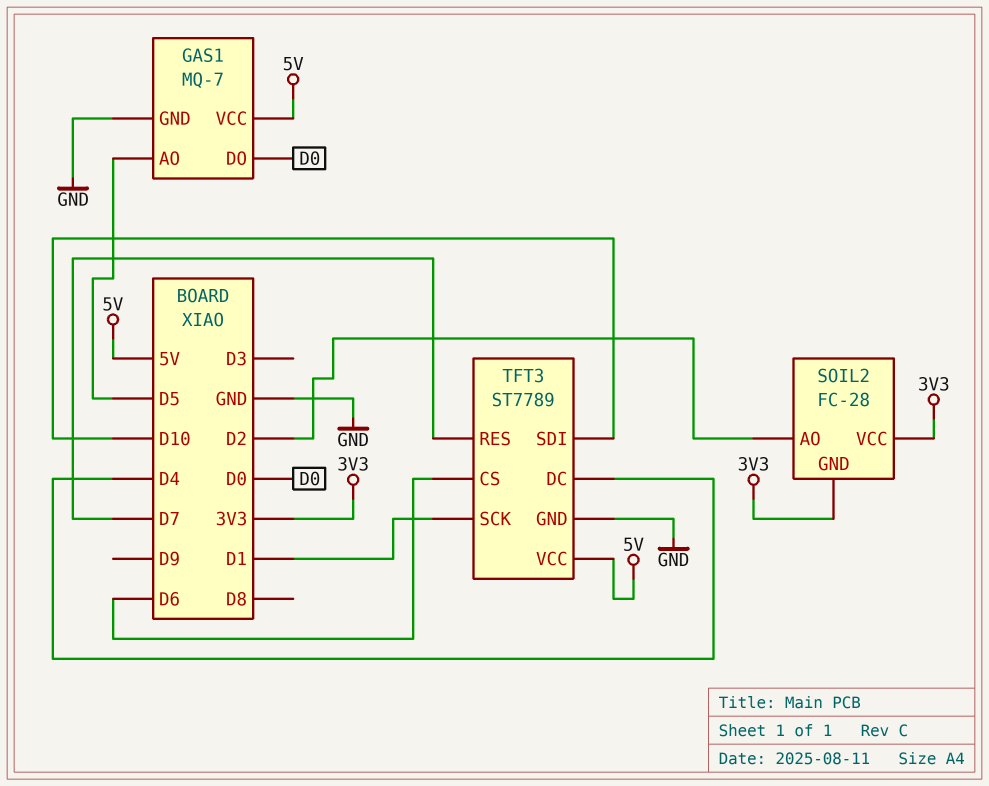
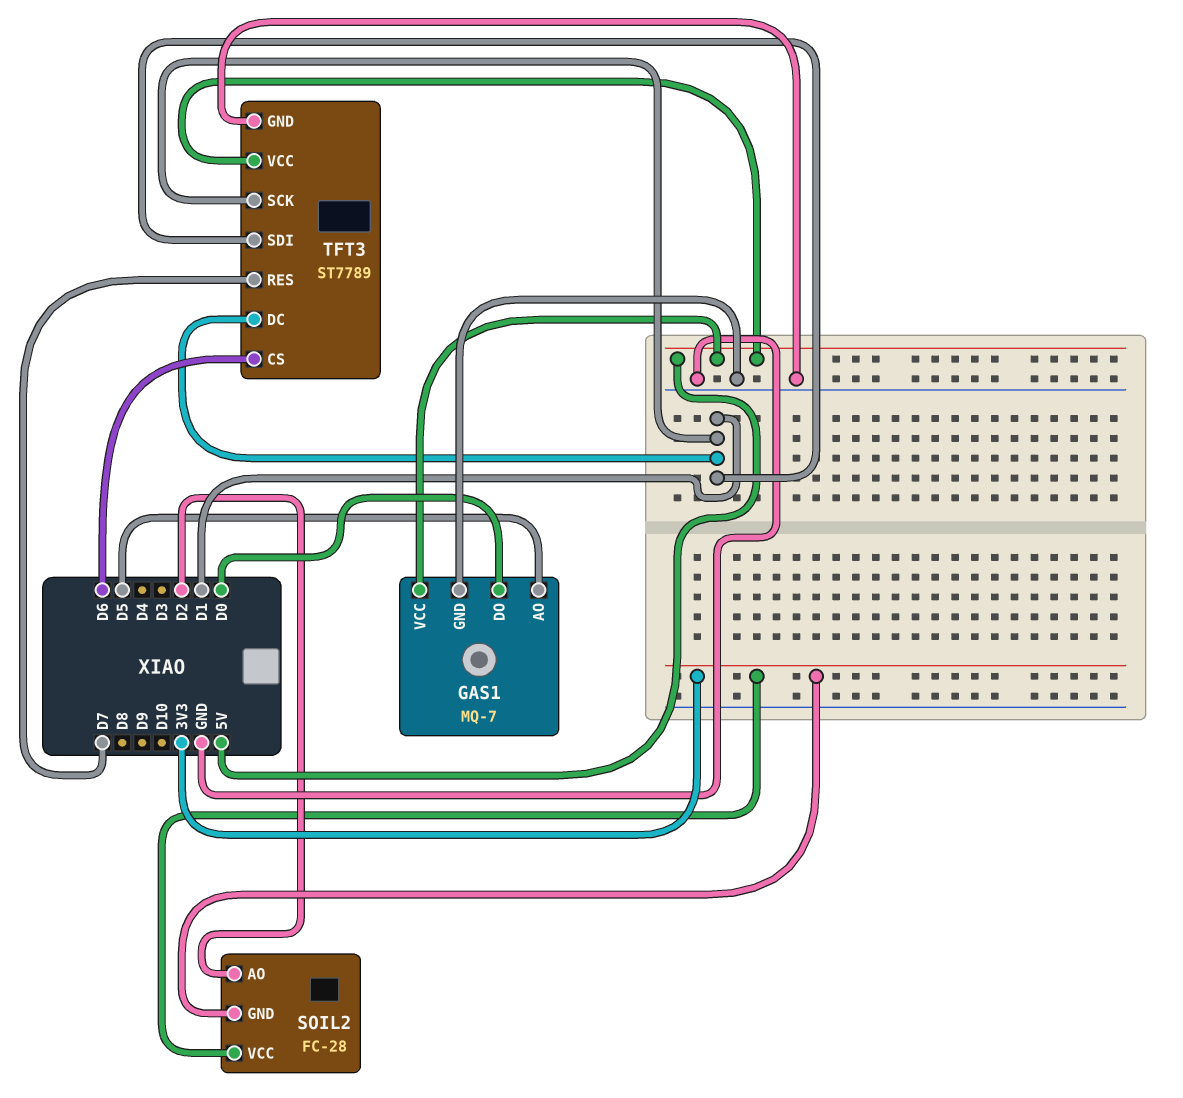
TFT3 pin DC: D4 -> D1
TFT3 pin SDI: D10 -> D1

